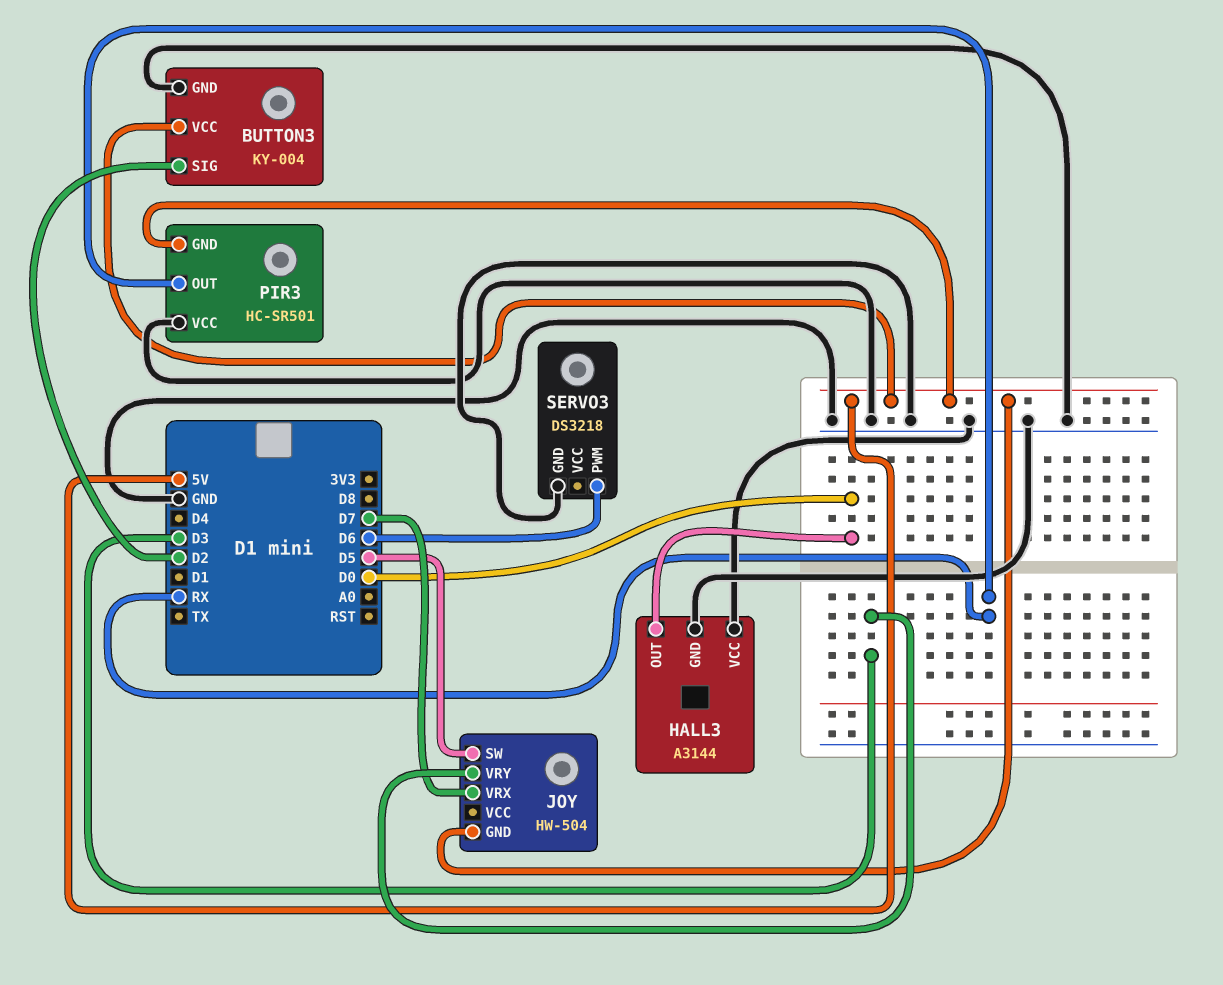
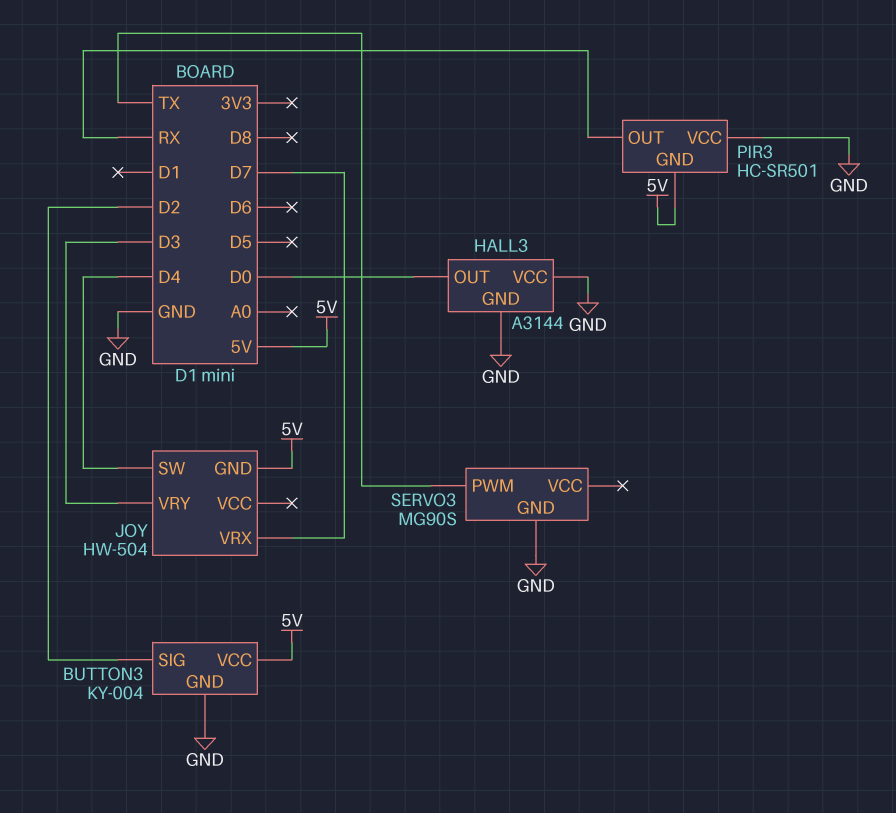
JOY pin SW: D5 -> D4
SERVO3: DS3218 -> MG90S
SERVO3 pin PWM: D6 -> TX

